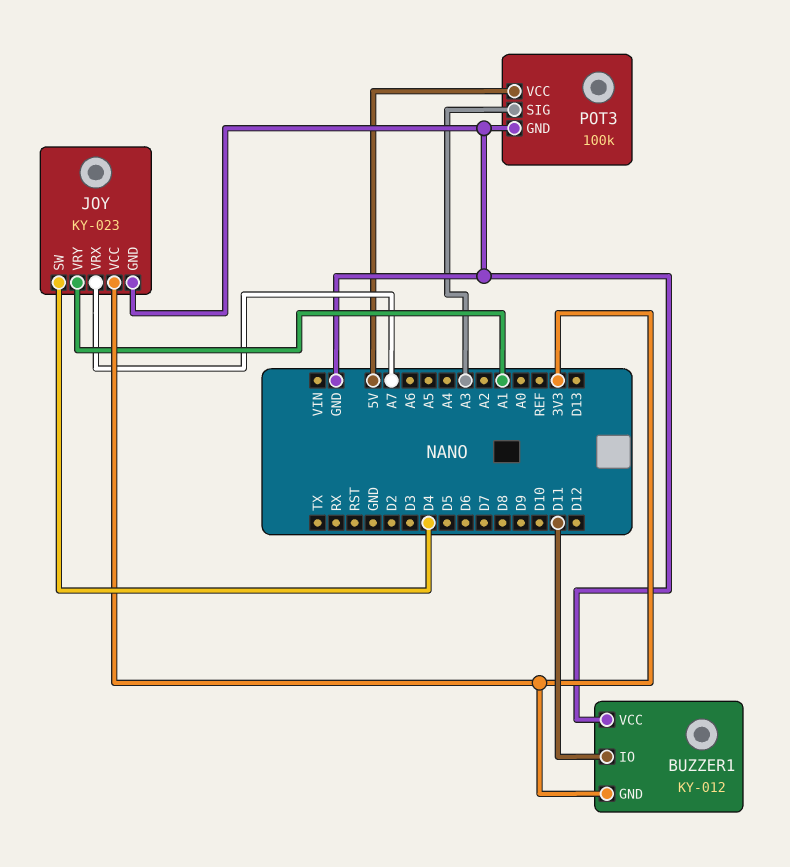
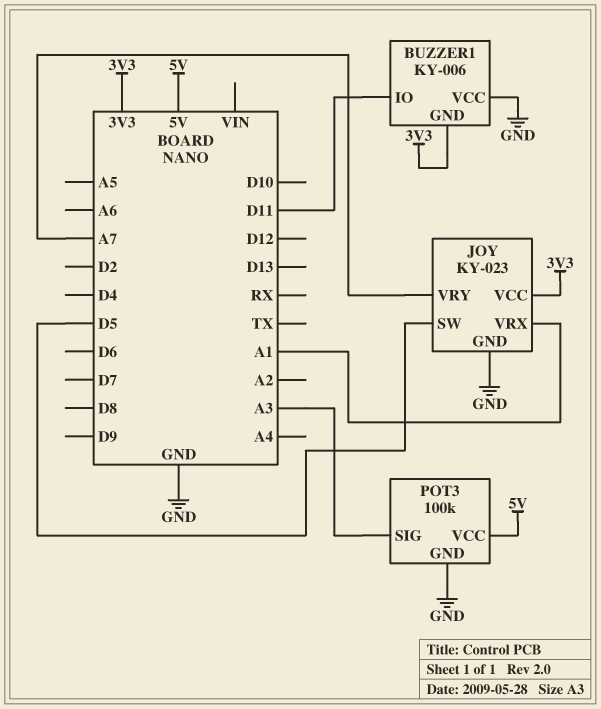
BUZZER1: KY-012 -> KY-006
JOY pin SW: D4 -> D5
JOY pin VRX: A7 -> A1
JOY pin VRY: A1 -> A7

